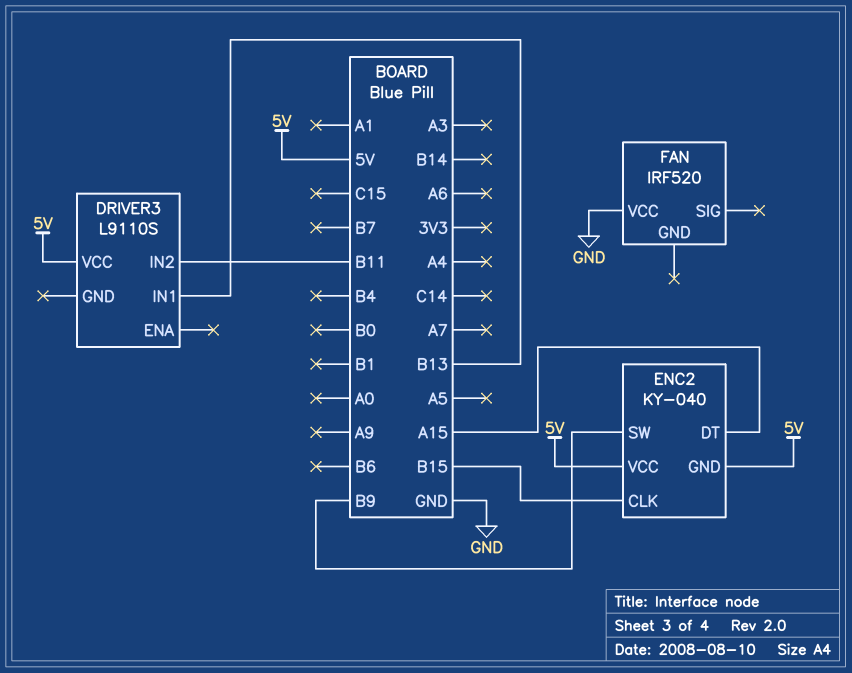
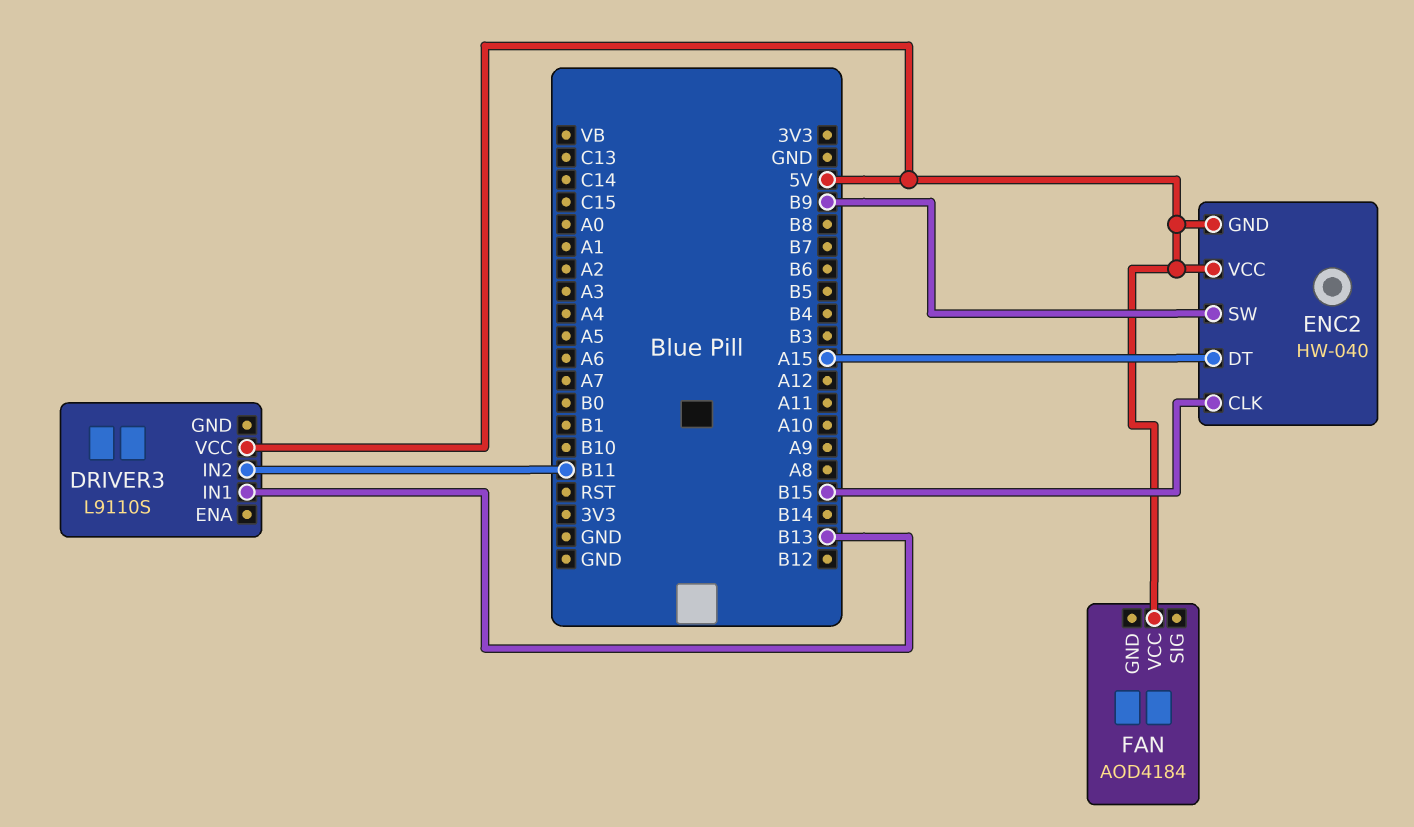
ENC2: KY-040 -> HW-040
FAN: IRF520 -> AOD4184
FAN pin VCC: GND -> 5V

